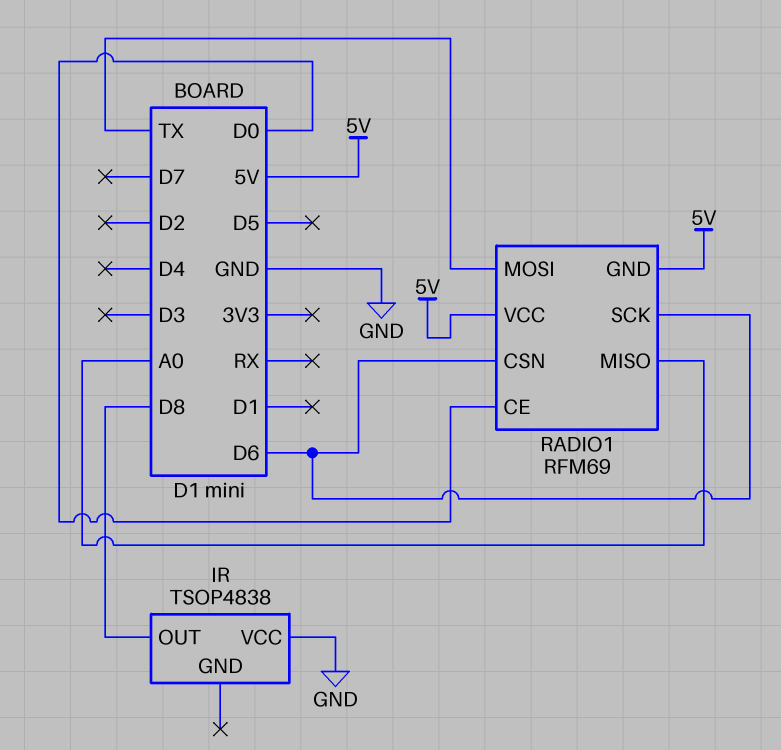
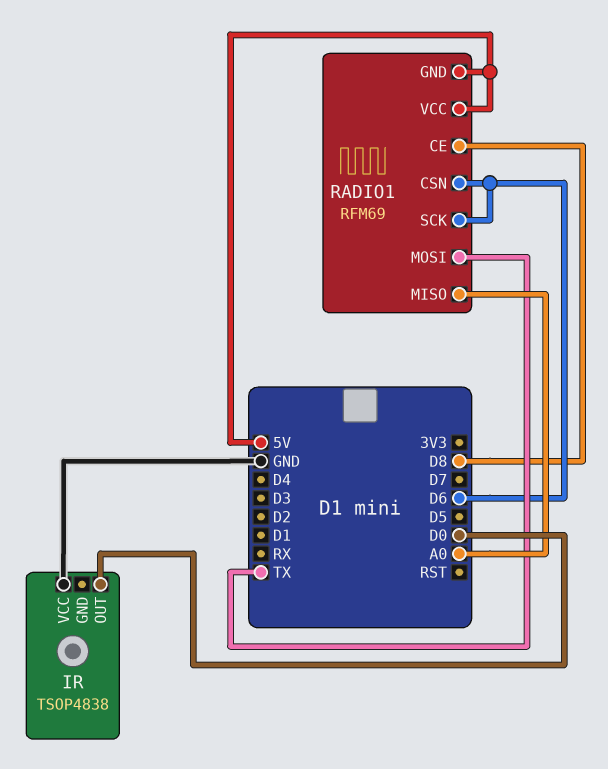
IR pin OUT: D8 -> D0
RADIO1 pin CE: D0 -> D8

